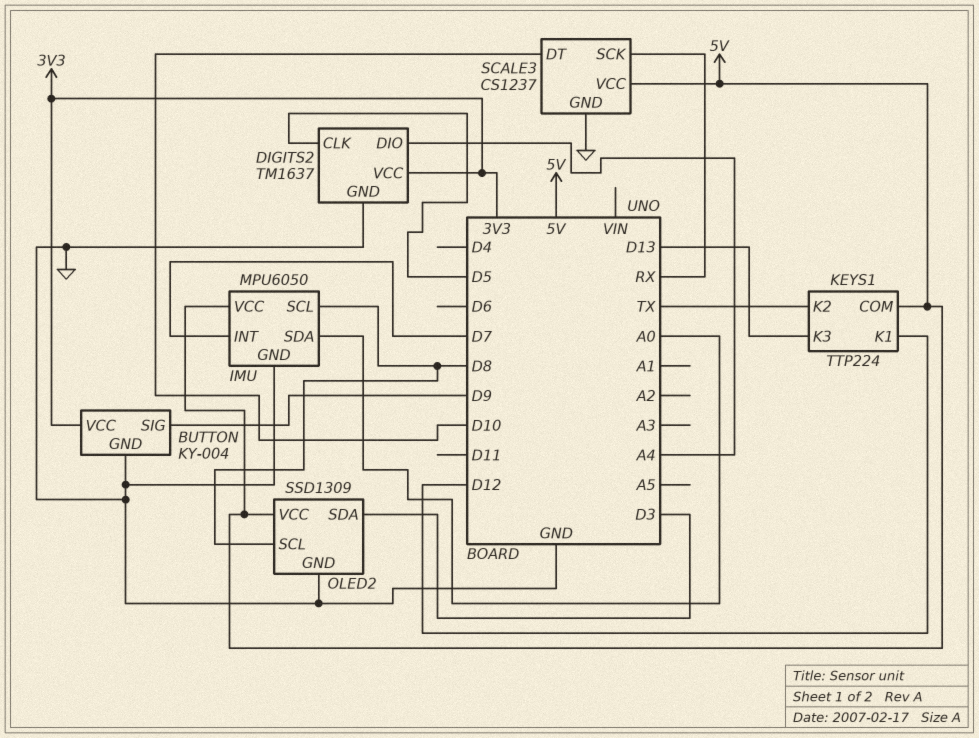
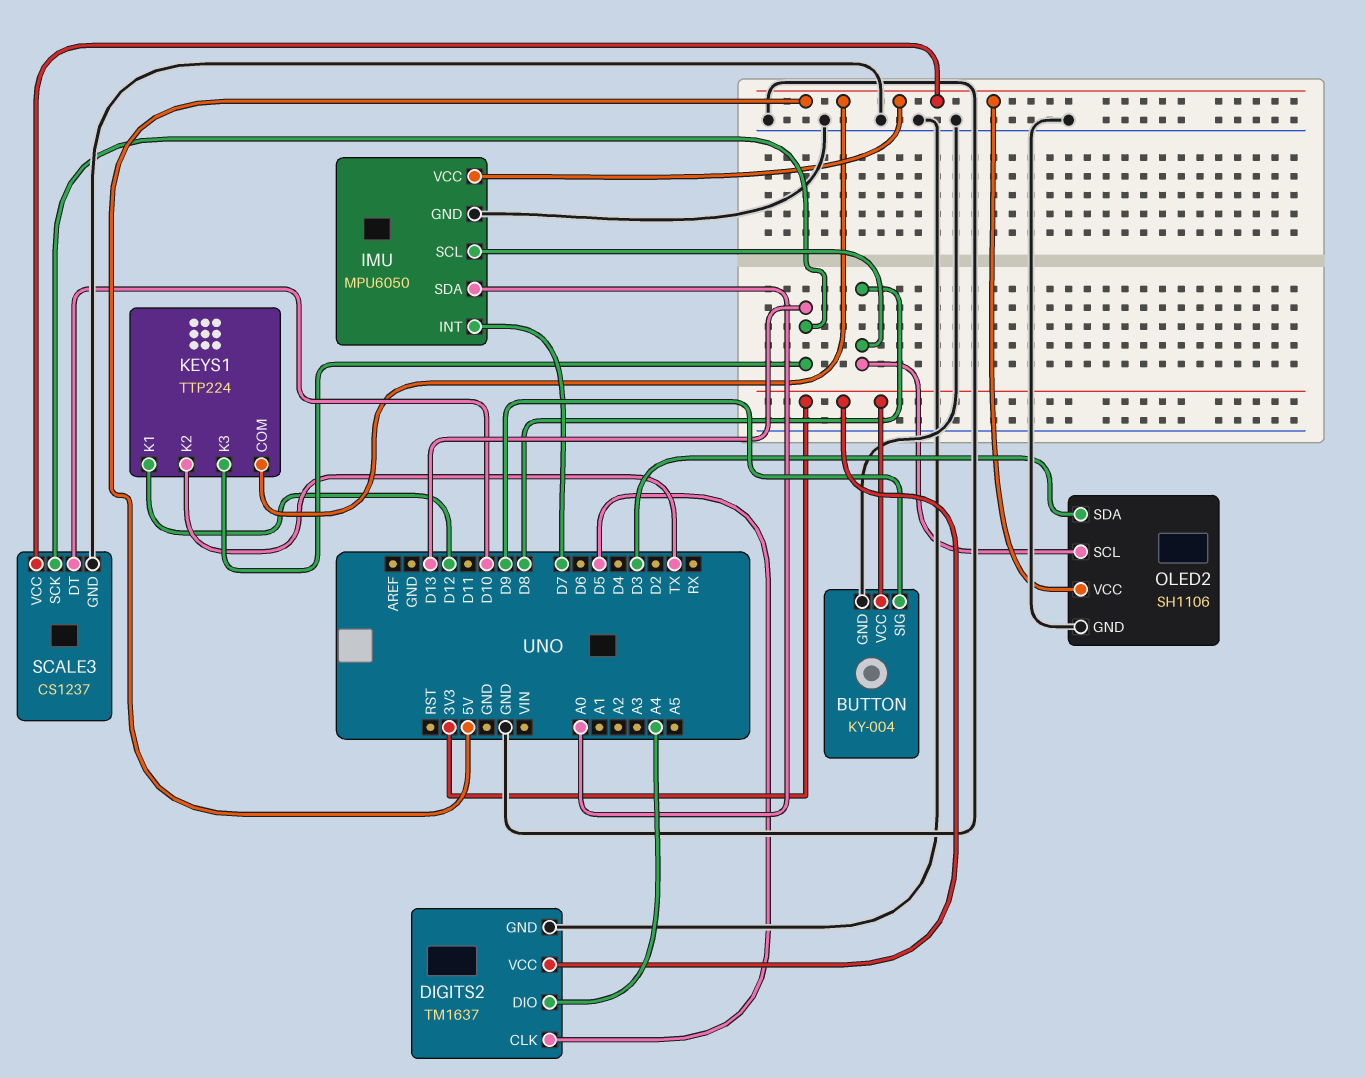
OLED2: SSD1309 -> SH1106
SCALE3 pin SCK: RX -> D13

